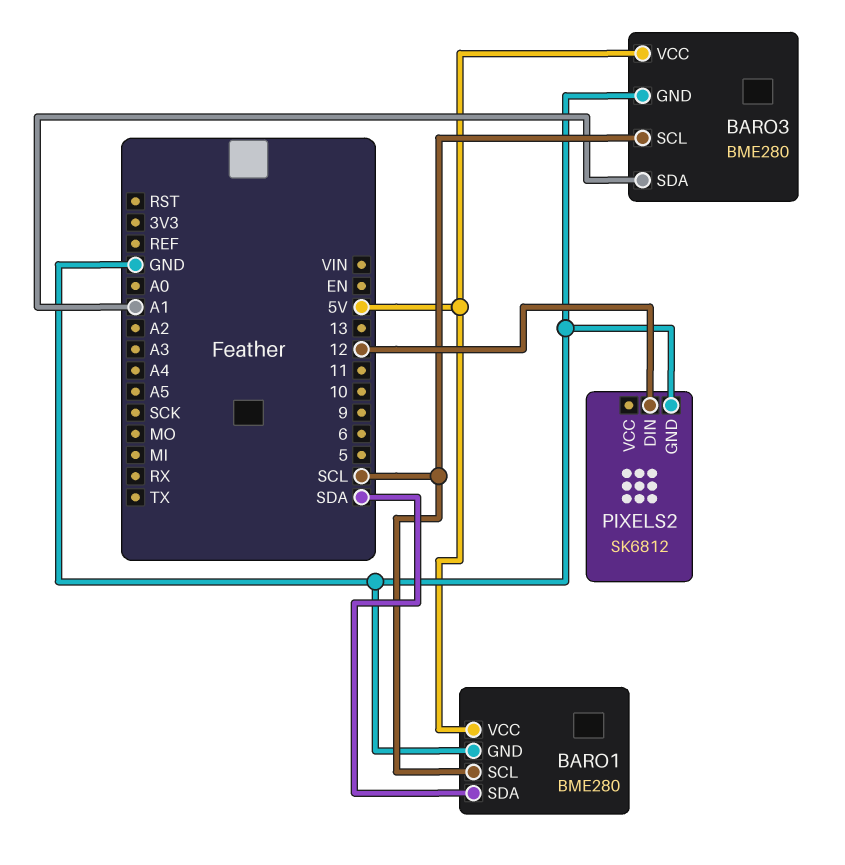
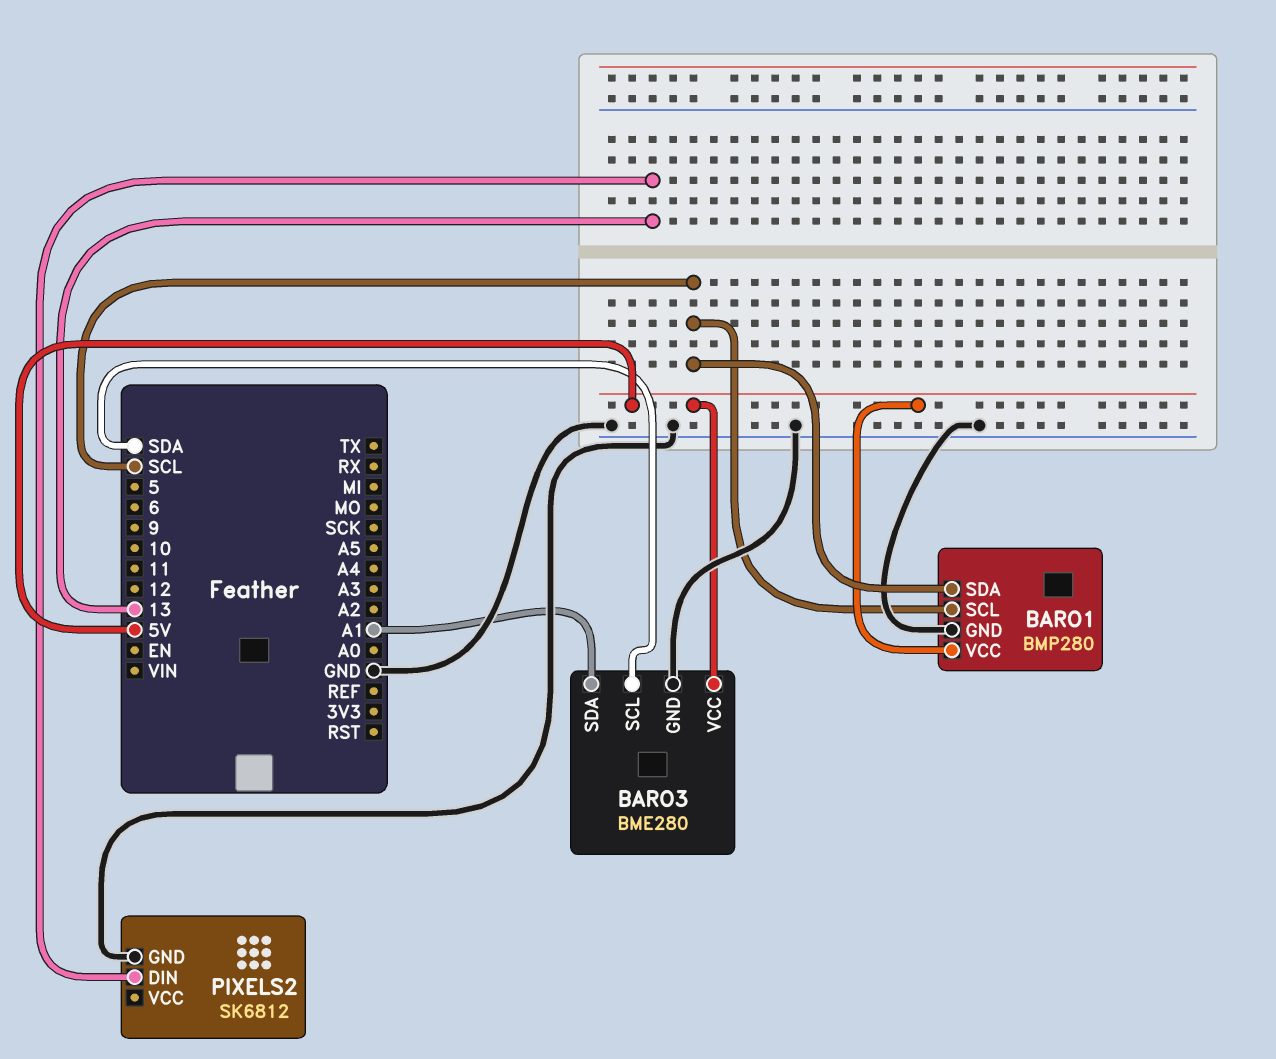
BARO1: BME280 -> BMP280
BARO1 pin SDA: SDA -> SCL
BARO3 pin SCL: SCL -> SDA
PIXELS2 pin DIN: 12 -> 13

